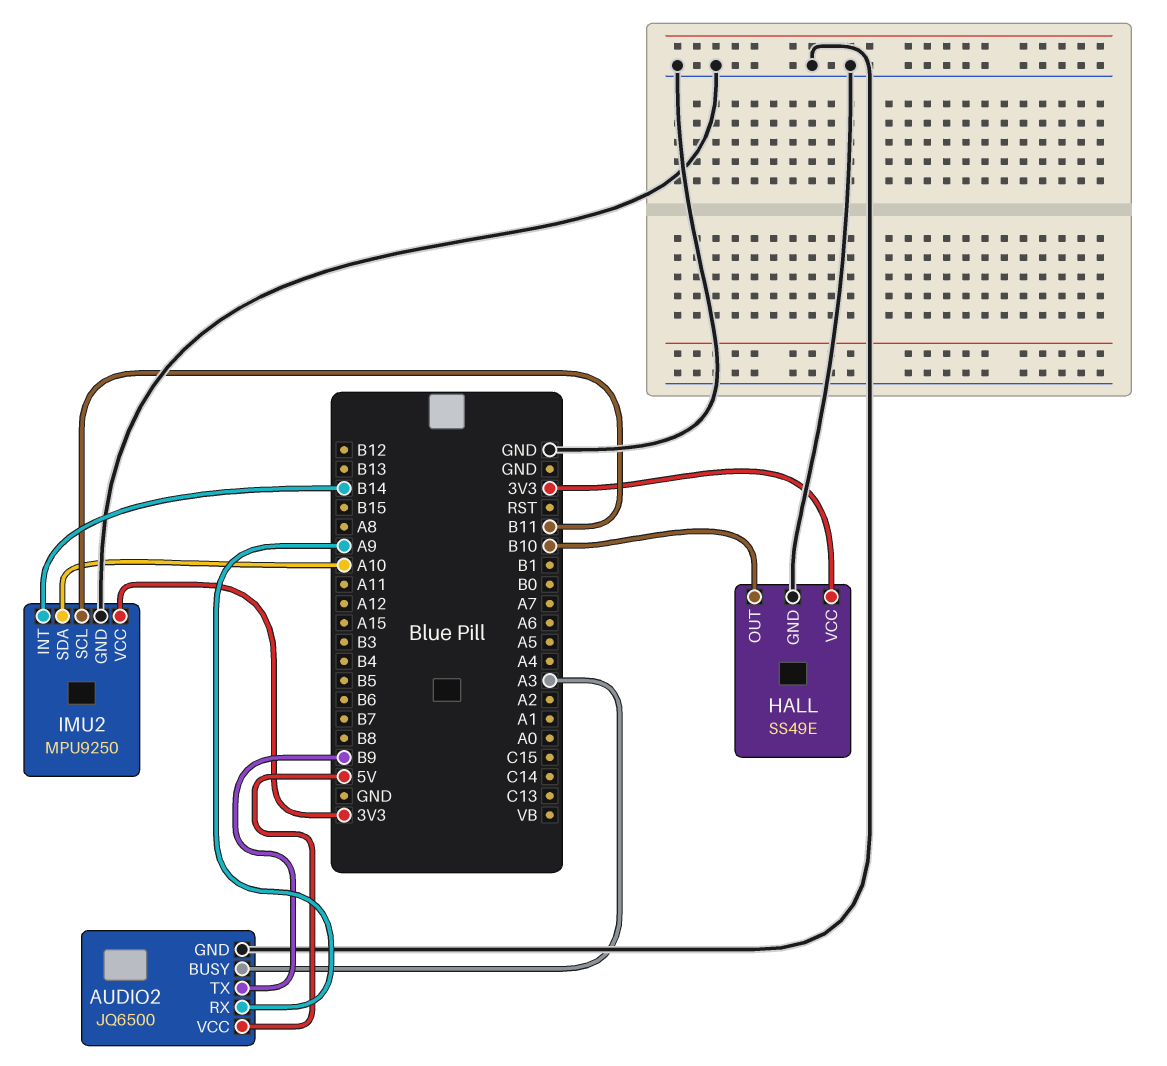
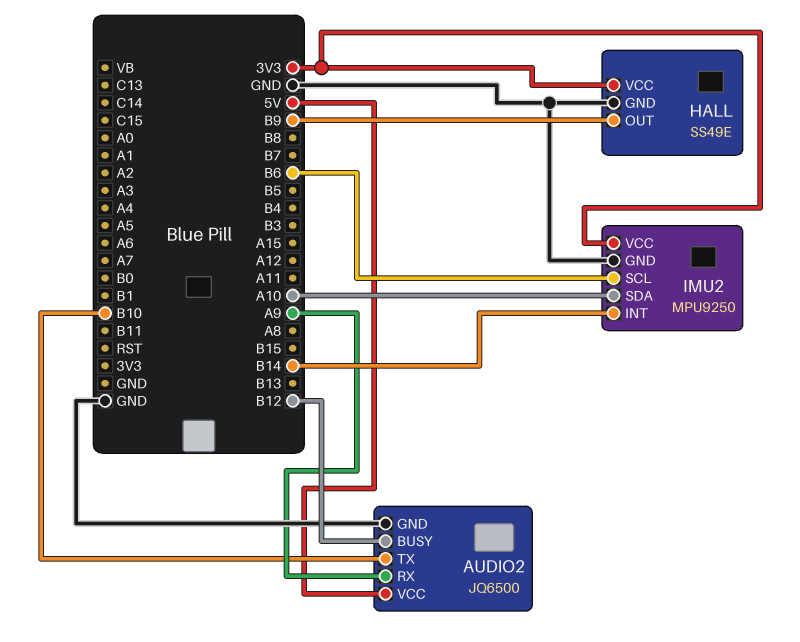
AUDIO2 pin BUSY: A3 -> B12
AUDIO2 pin TX: B9 -> B10
HALL pin OUT: B10 -> B9
IMU2 pin SCL: B11 -> B6

